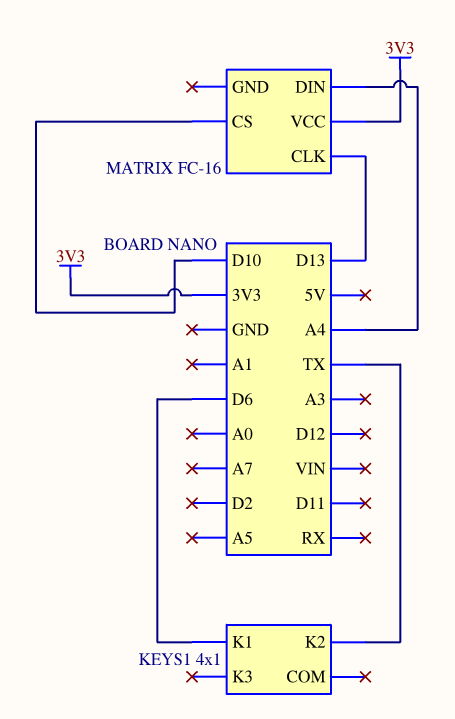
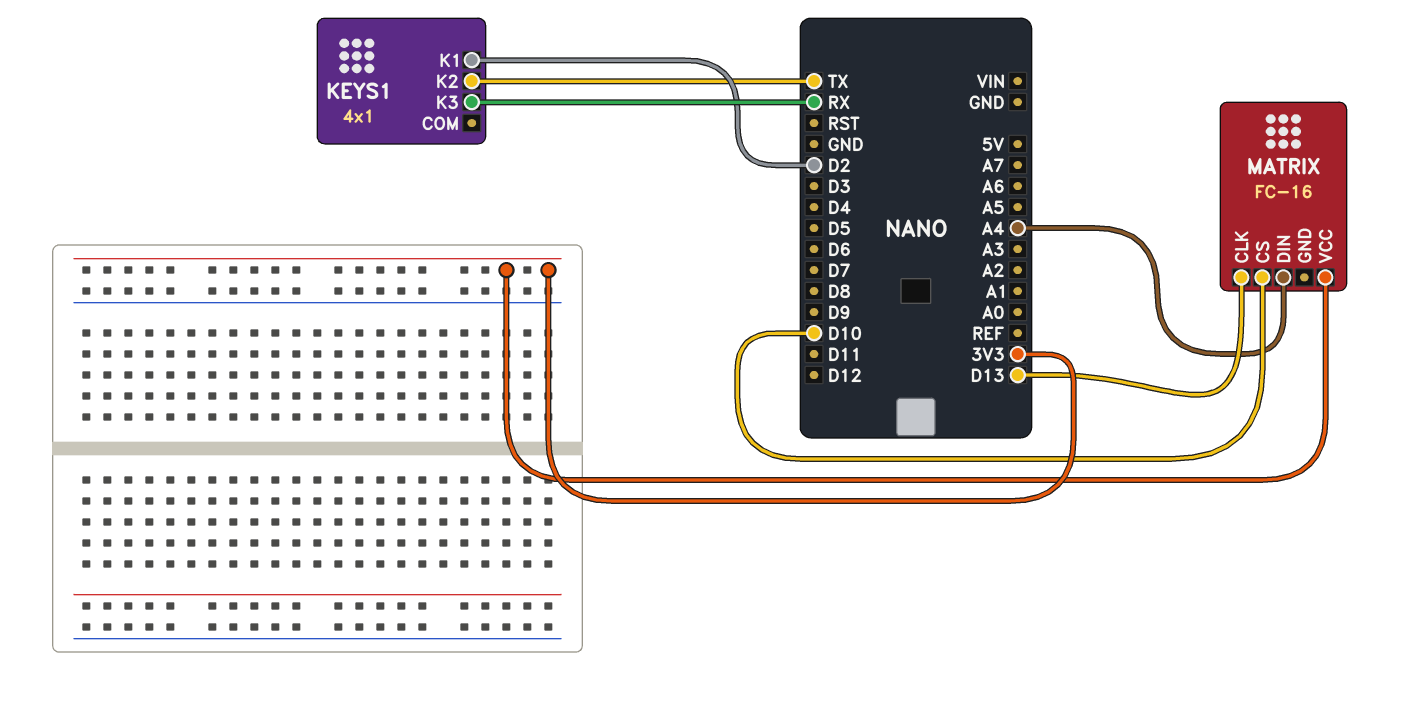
KEYS1 pin K1: D6 -> D2
KEYS1 pin K3: none -> RX

